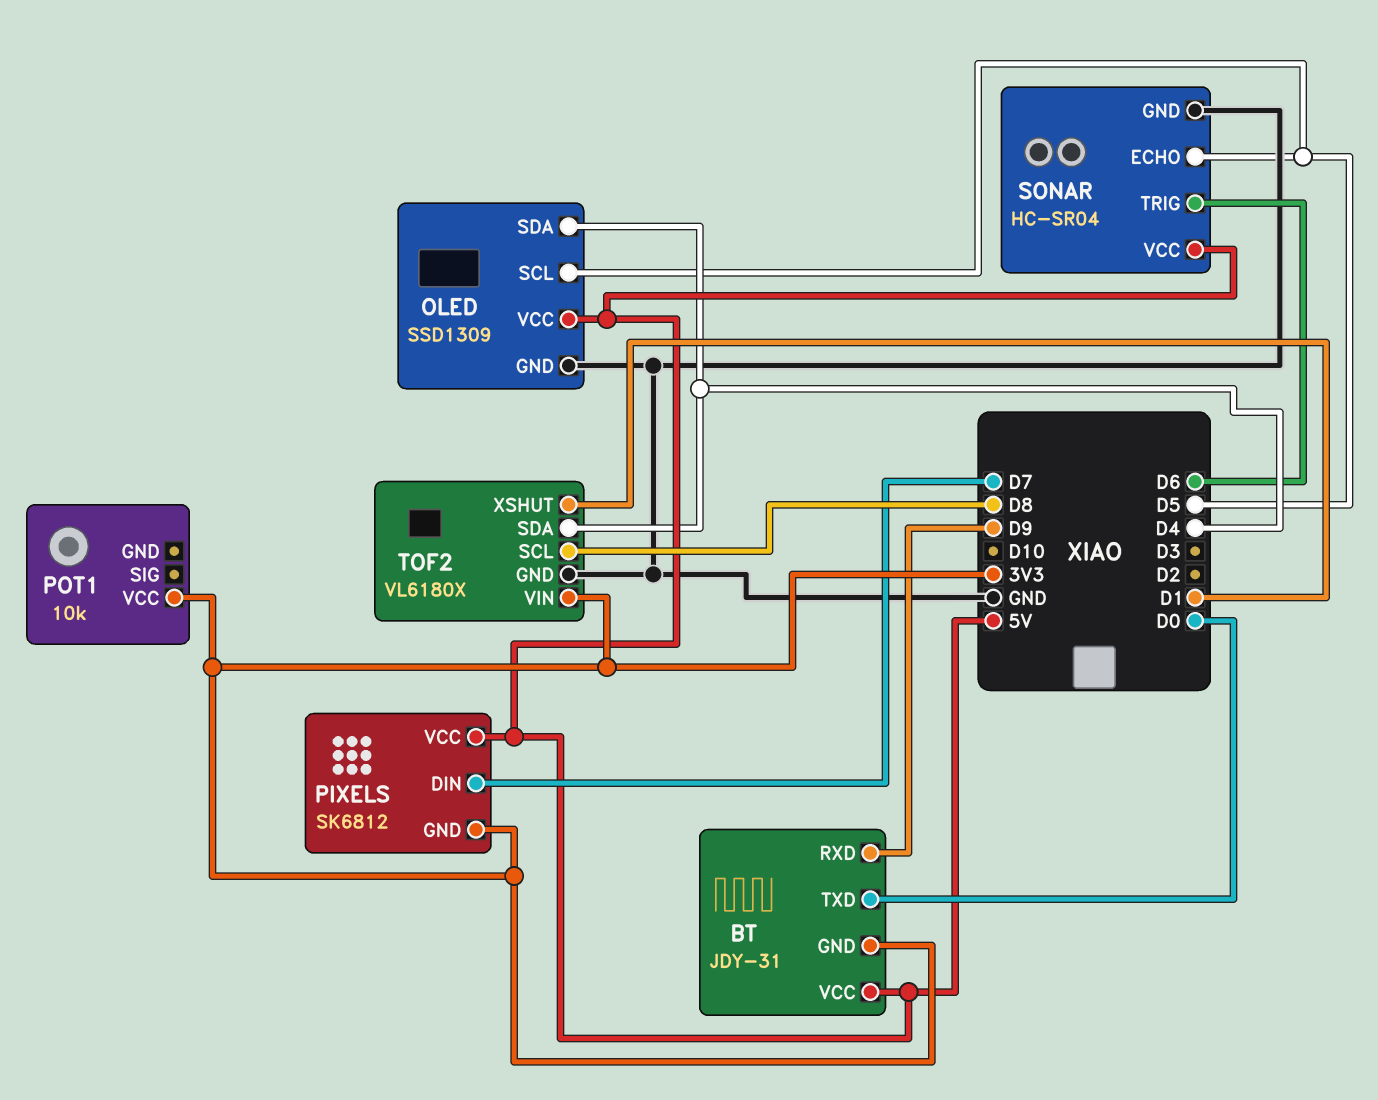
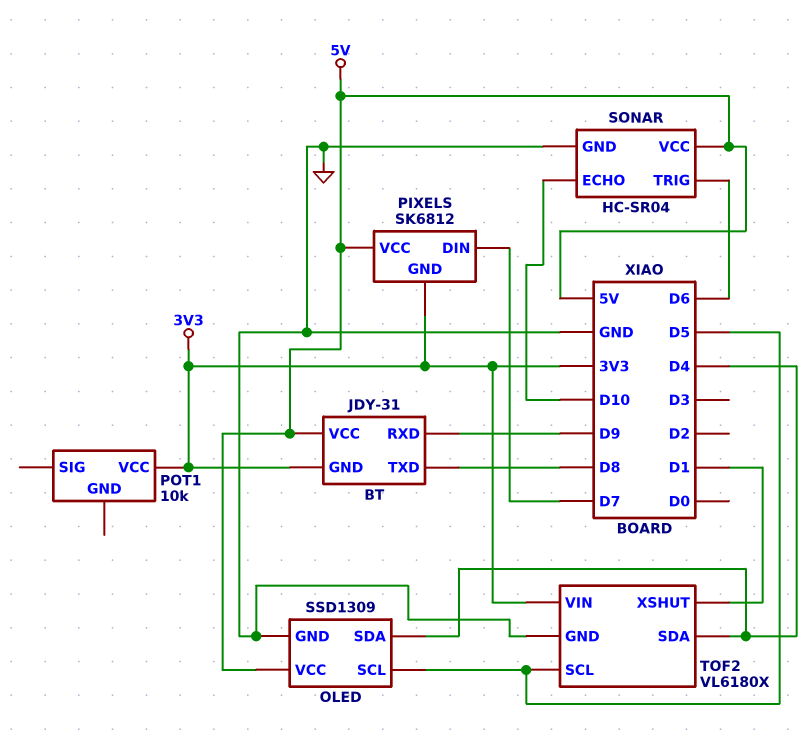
BT pin TXD: D0 -> D8
SONAR pin ECHO: D5 -> D10
TOF2 pin SCL: D8 -> D5

